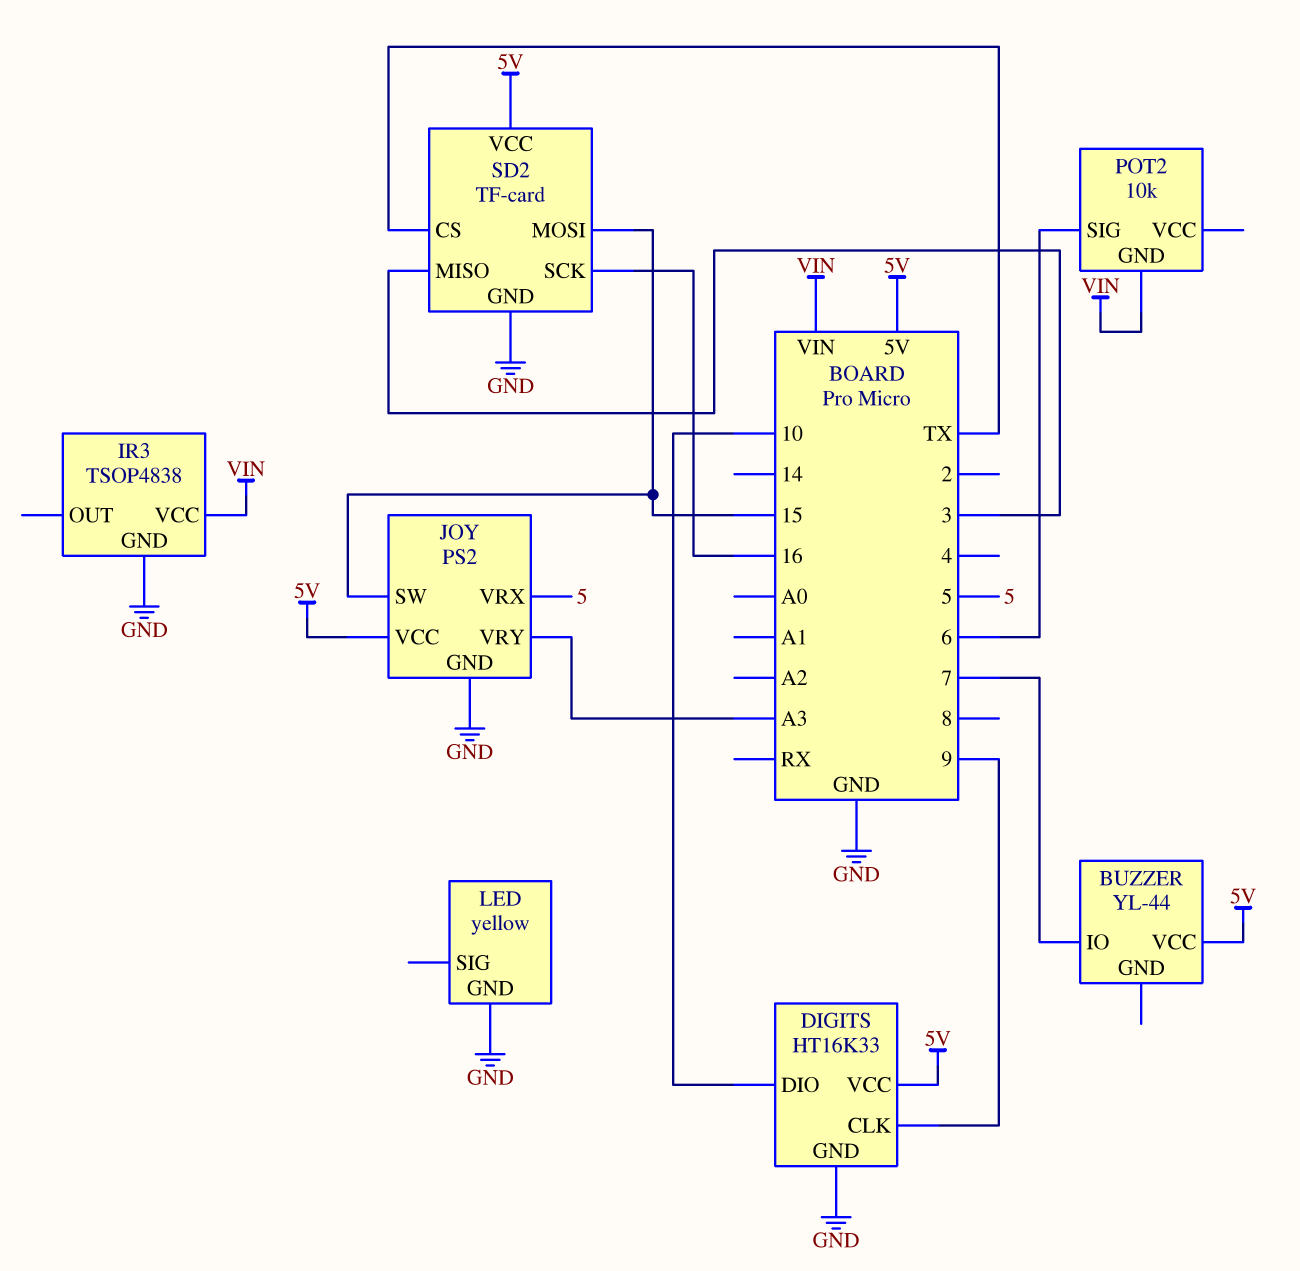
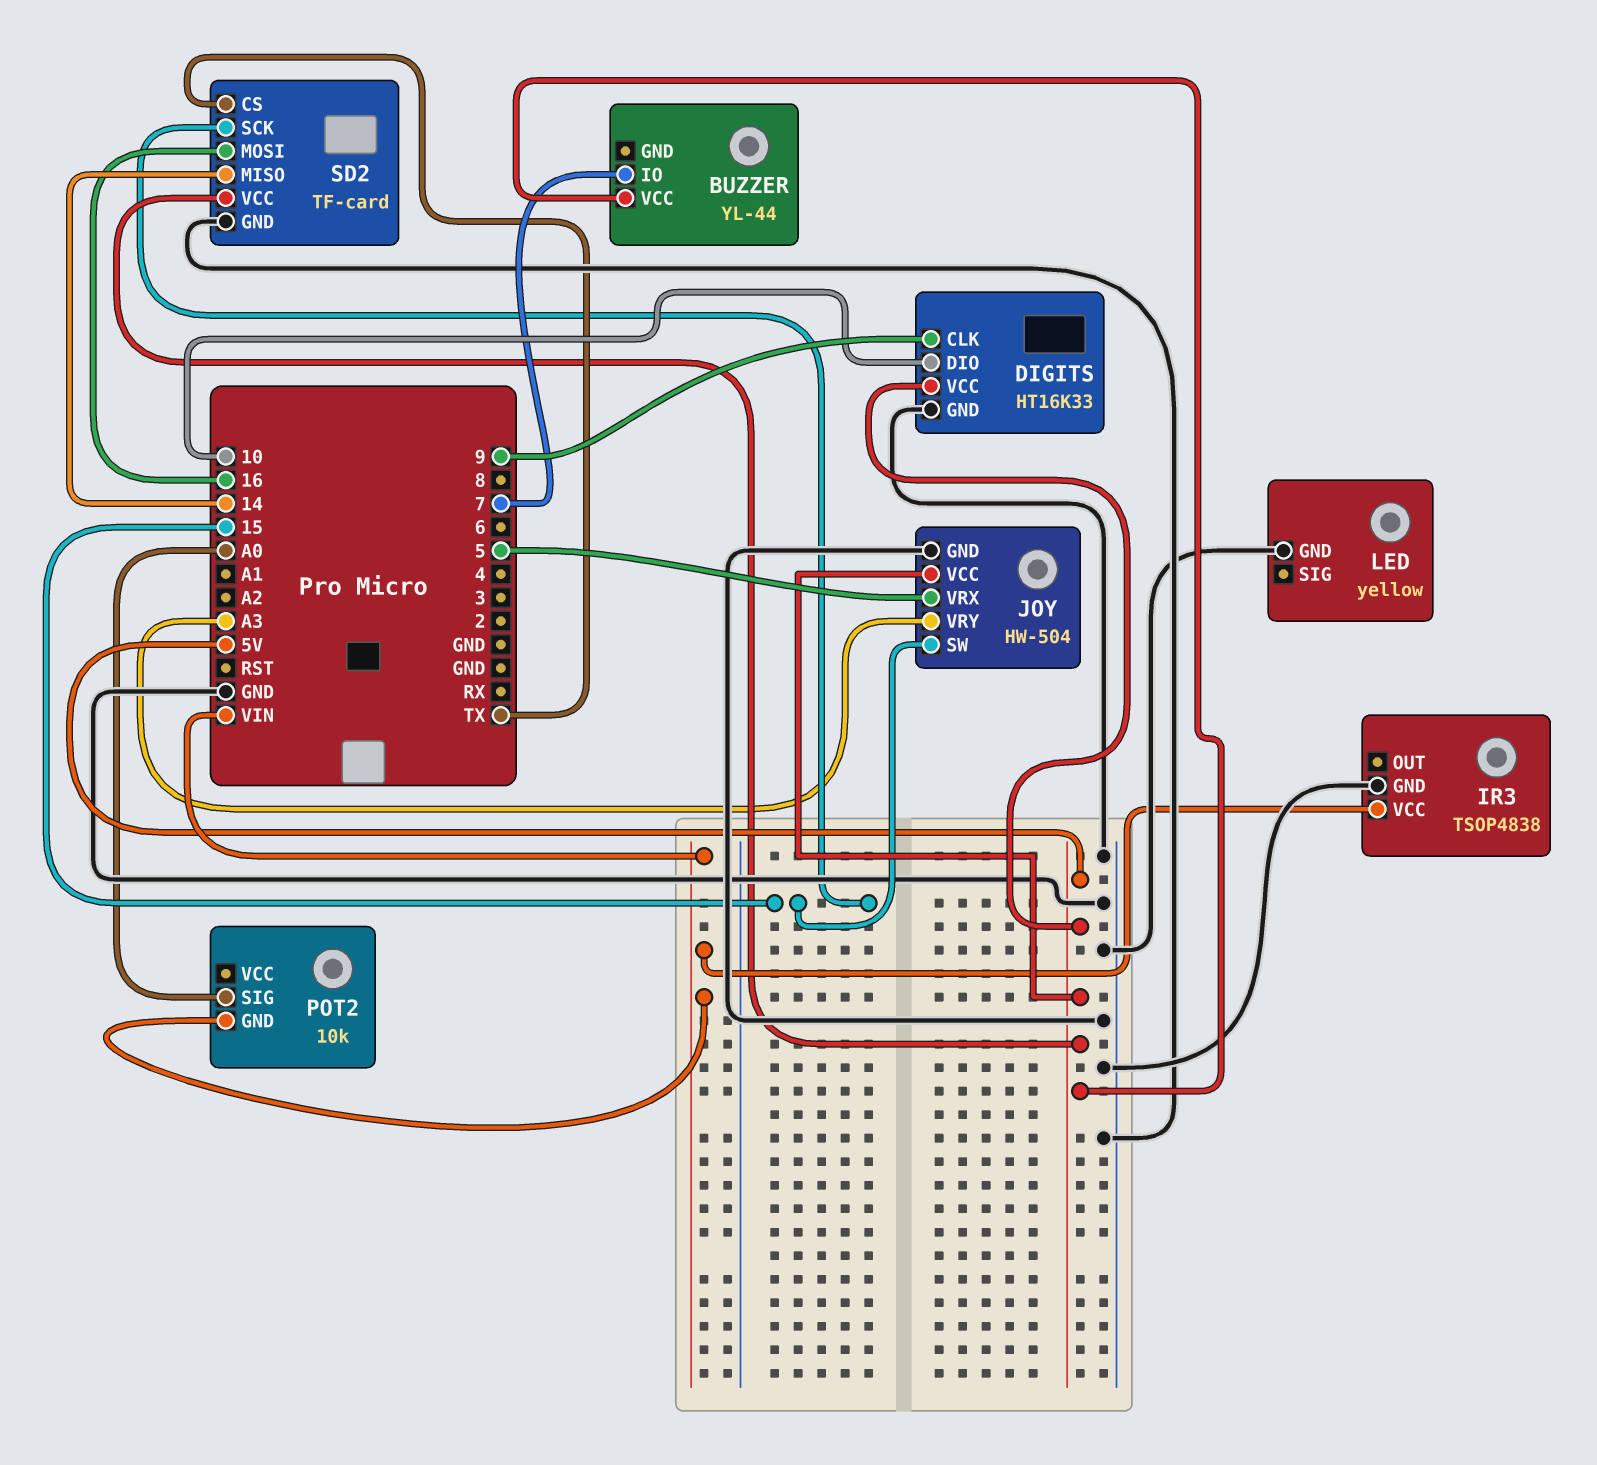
JOY: PS2 -> HW-504
POT2 pin SIG: 6 -> A0
SD2 pin MISO: 3 -> 14
SD2 pin MOSI: 15 -> 16
SD2 pin SCK: 16 -> 15

